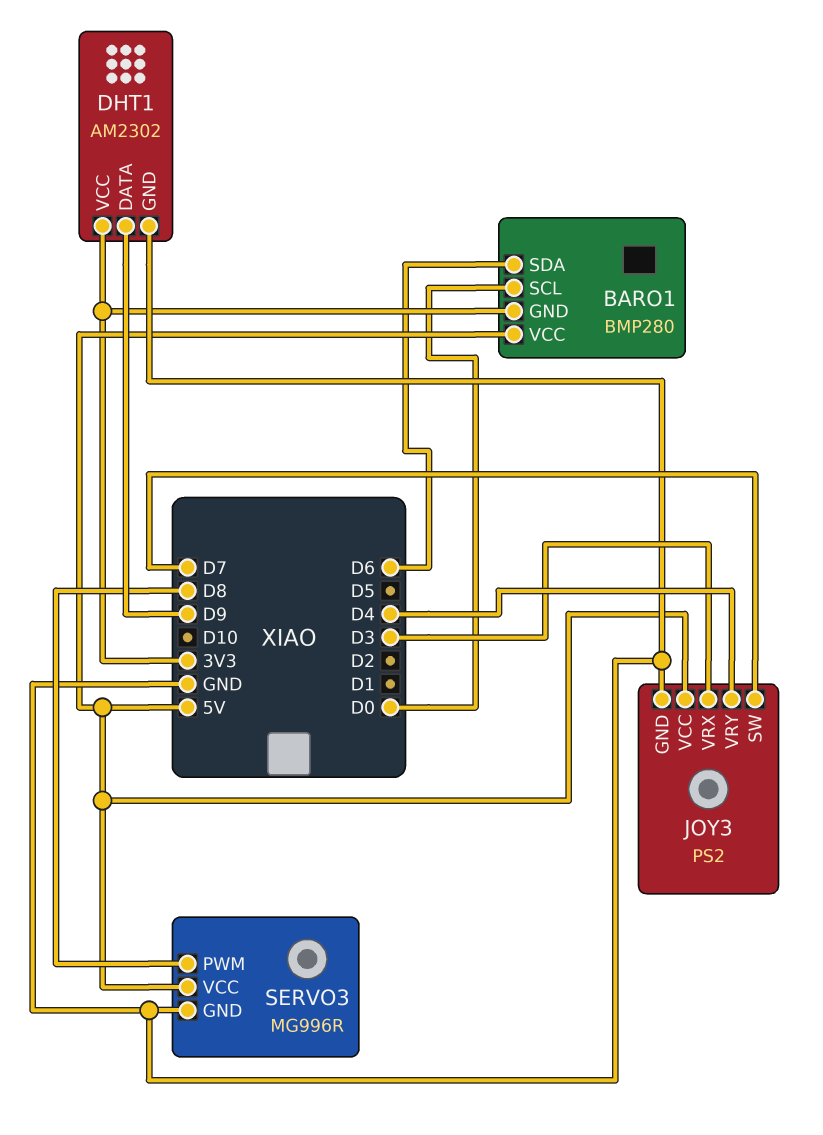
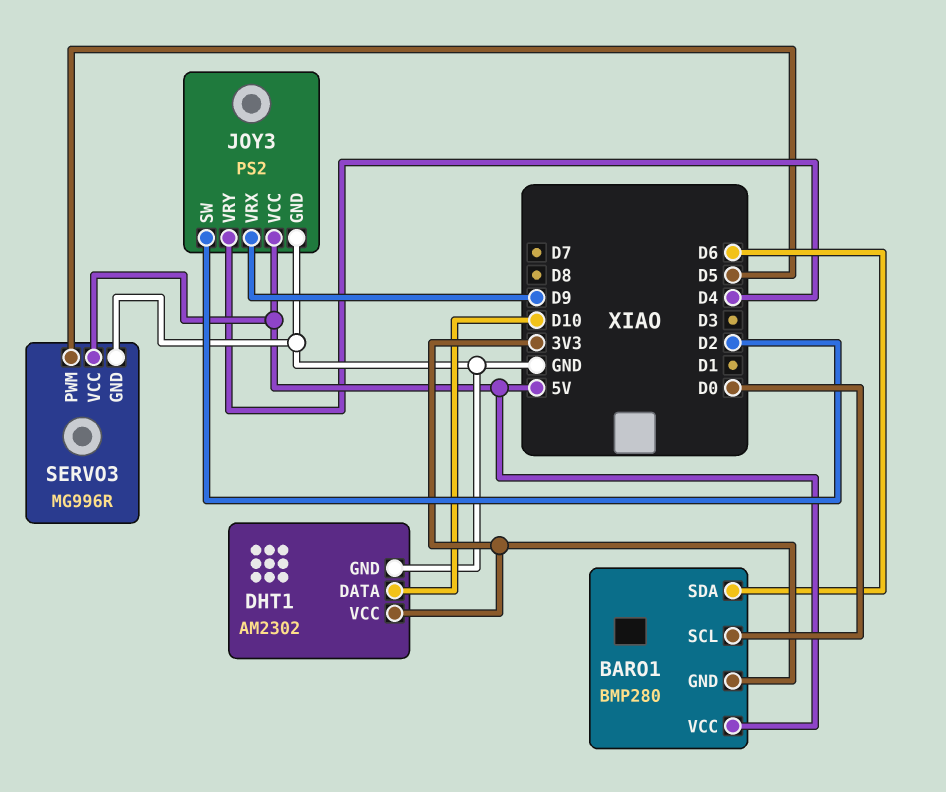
DHT1 pin DATA: D9 -> D10
JOY3 pin SW: D7 -> D2
JOY3 pin VRX: D3 -> D9
SERVO3 pin PWM: D8 -> D5

